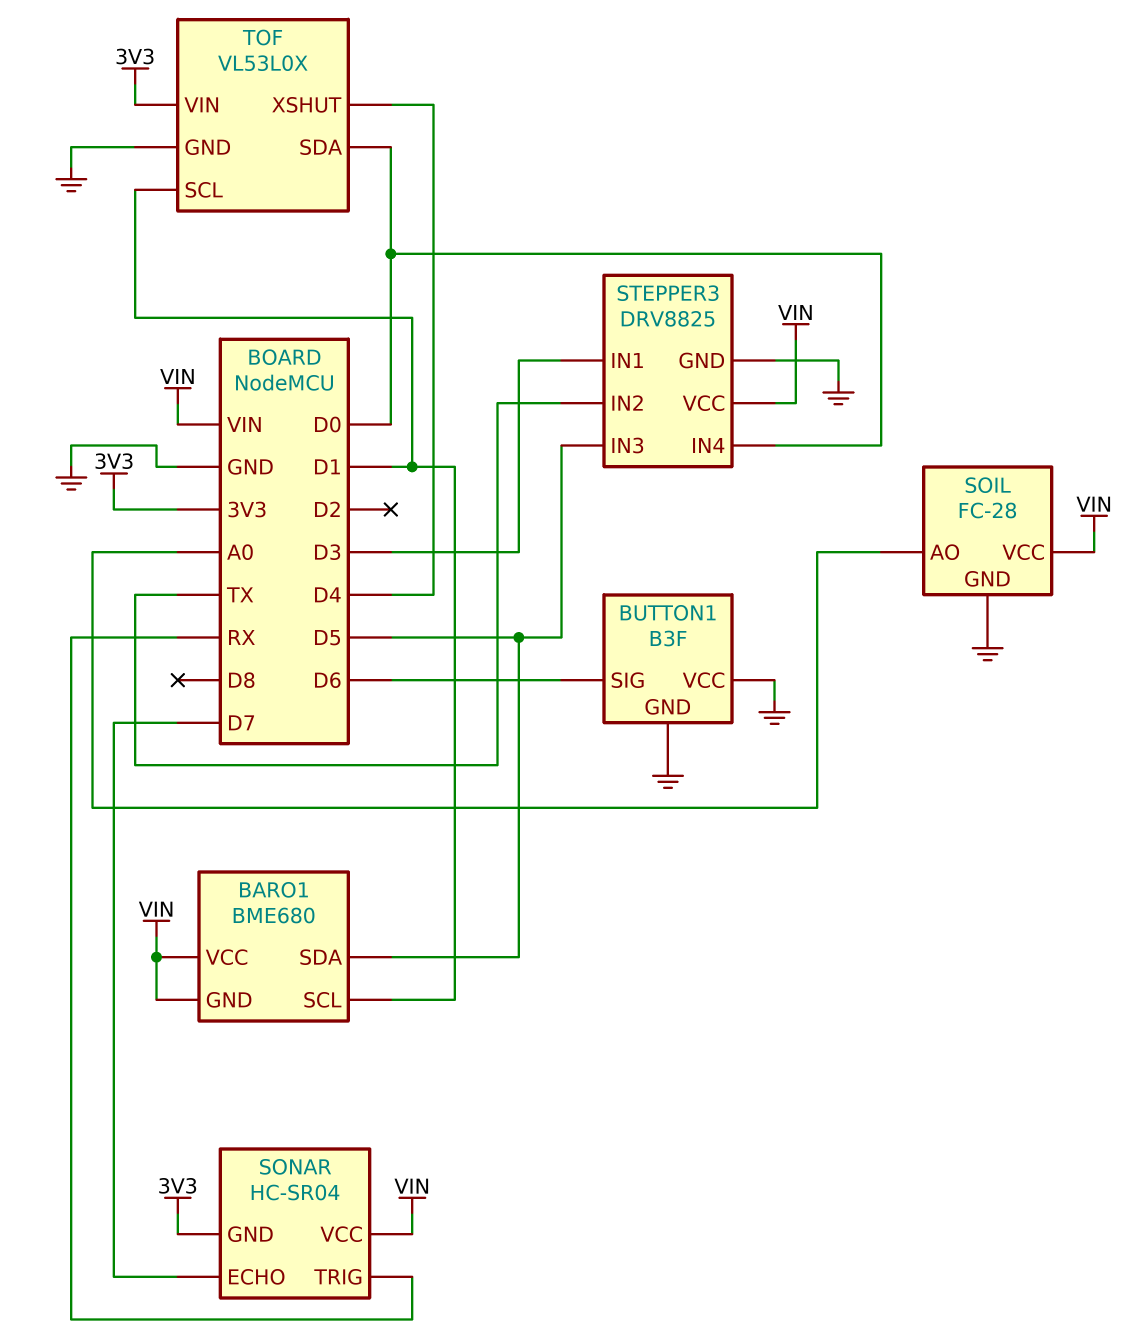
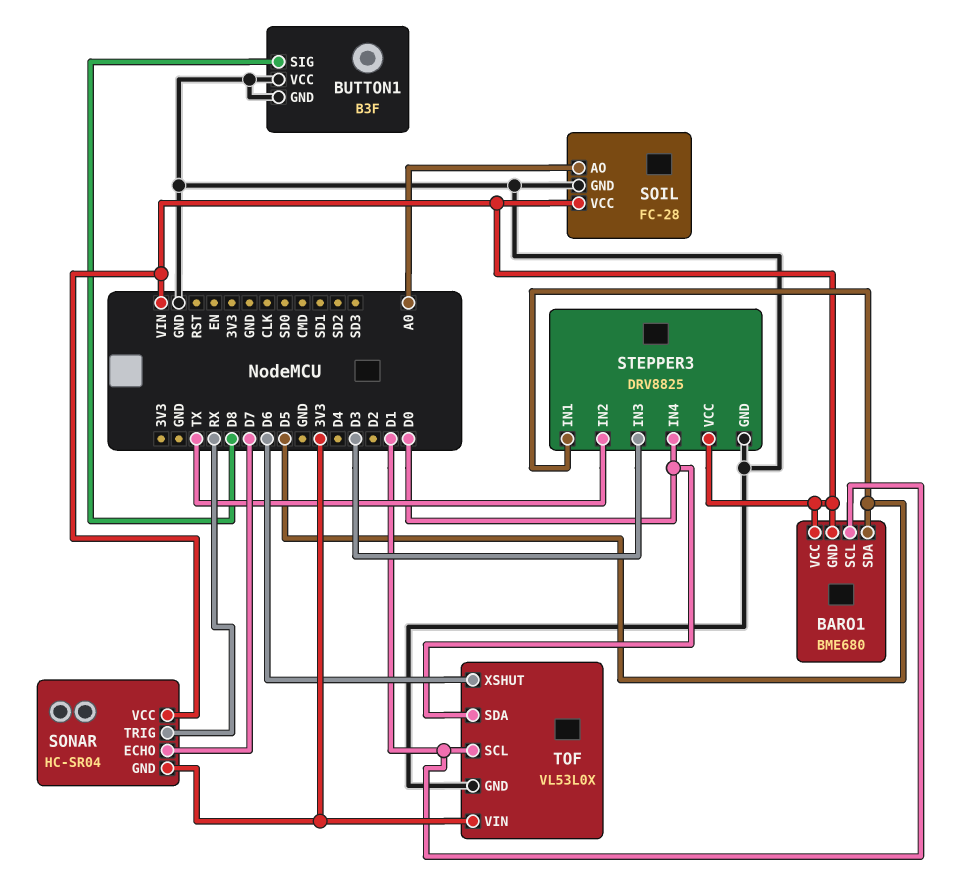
BUTTON1 pin SIG: D6 -> D8
STEPPER3 pin IN1: D3 -> D5
STEPPER3 pin IN3: D5 -> D3
TOF pin XSHUT: D4 -> D6

